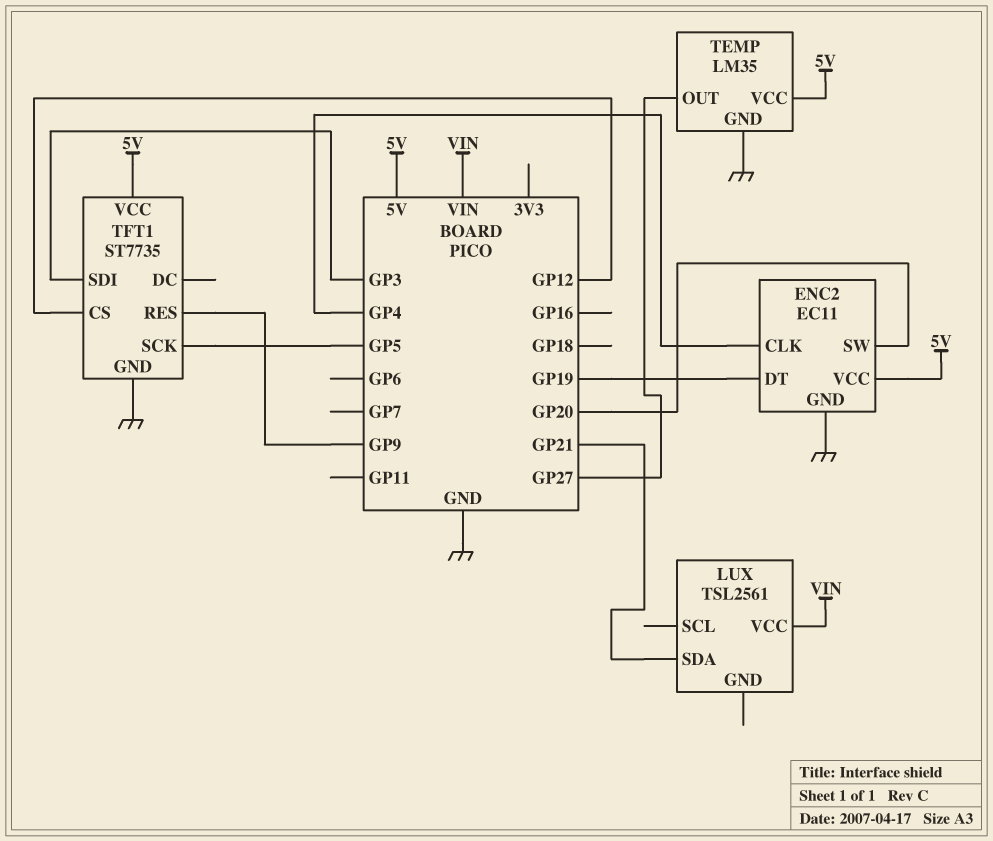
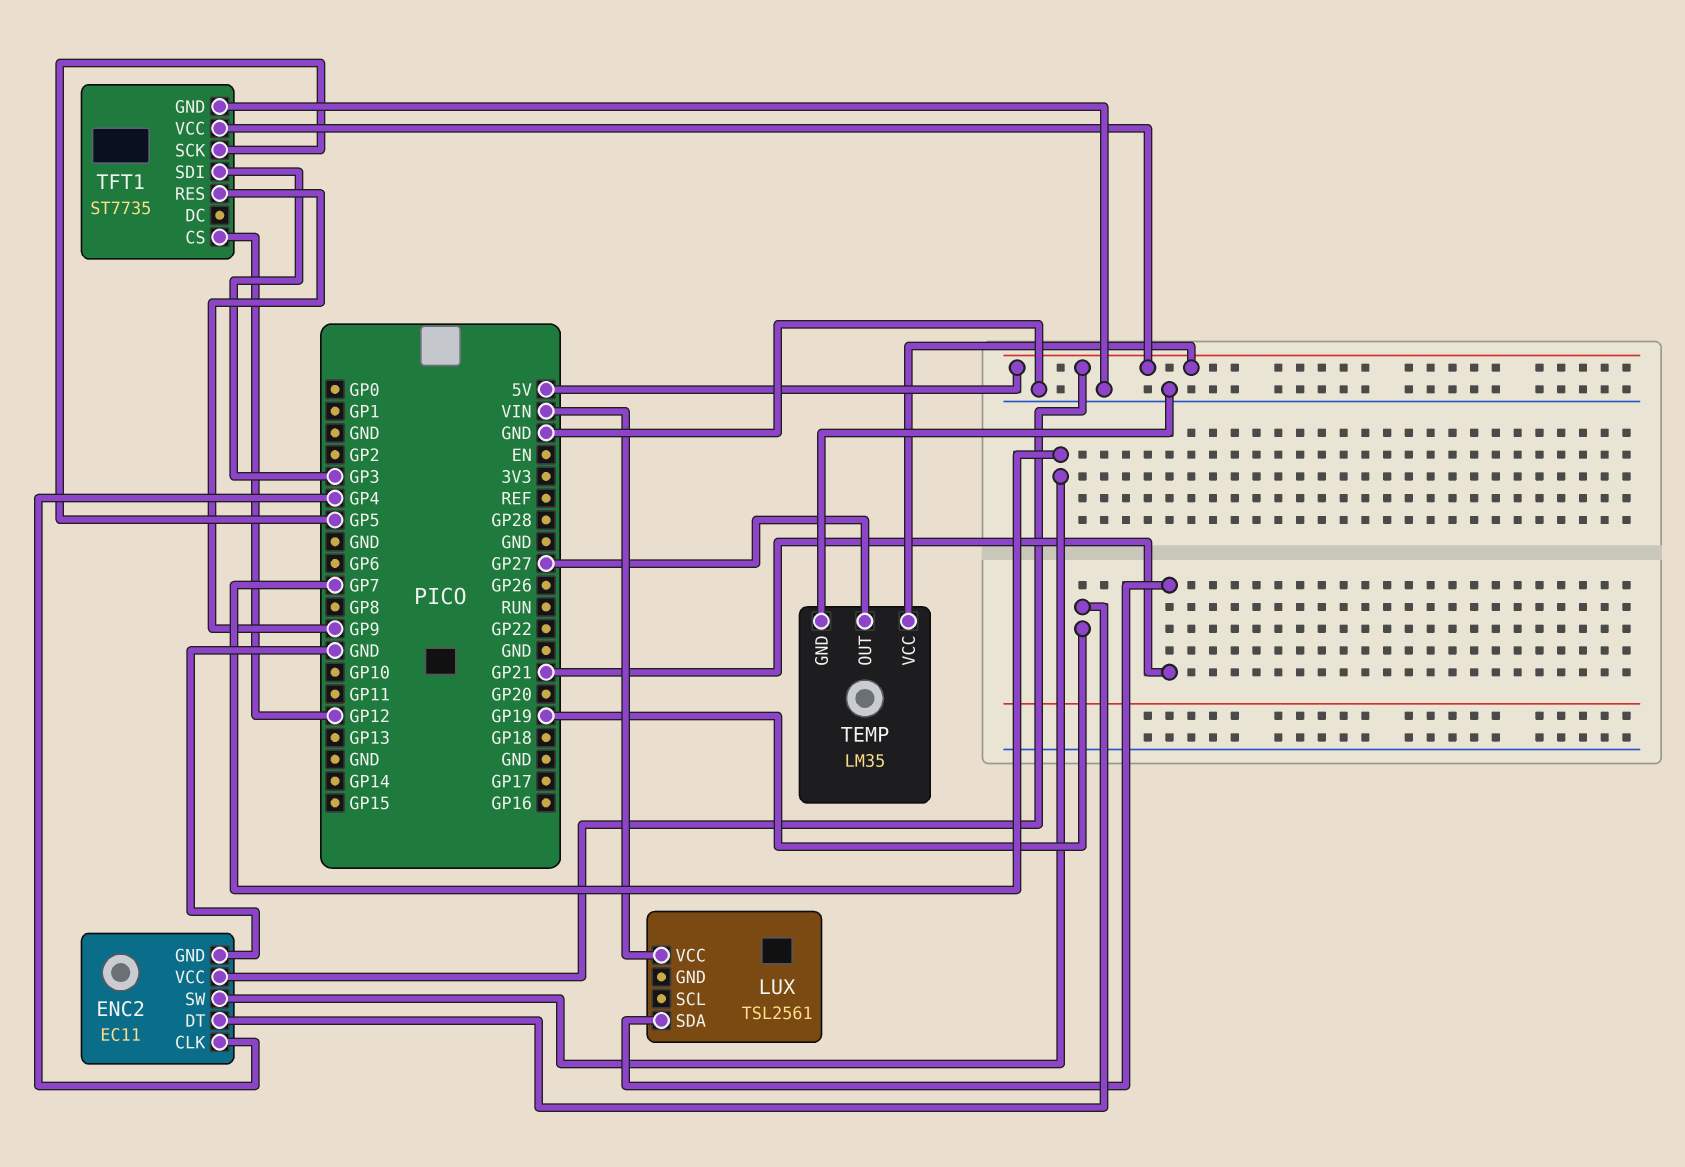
ENC2 pin SW: GP20 -> GP7

